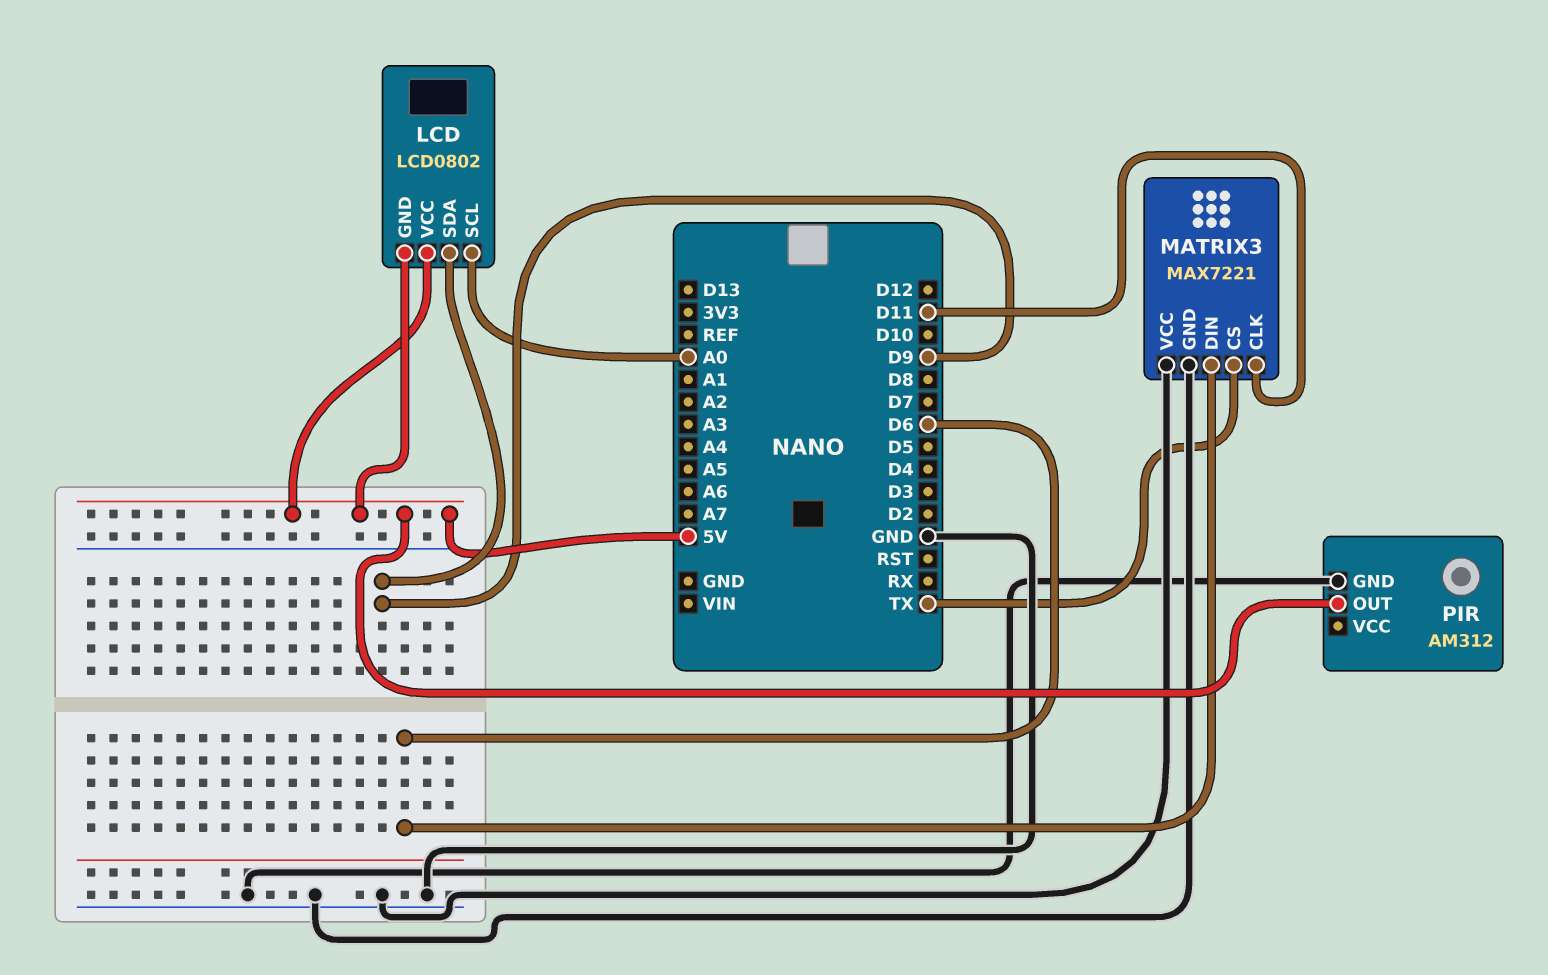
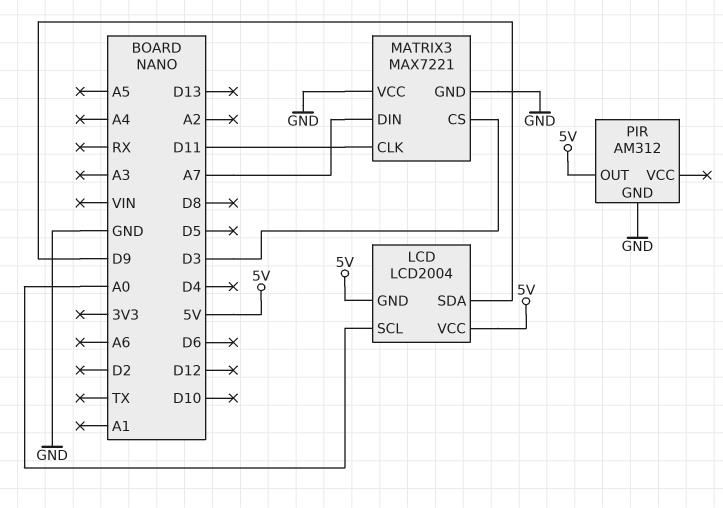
LCD: LCD0802 -> LCD2004
MATRIX3 pin CS: TX -> D3
MATRIX3 pin DIN: D6 -> A7

